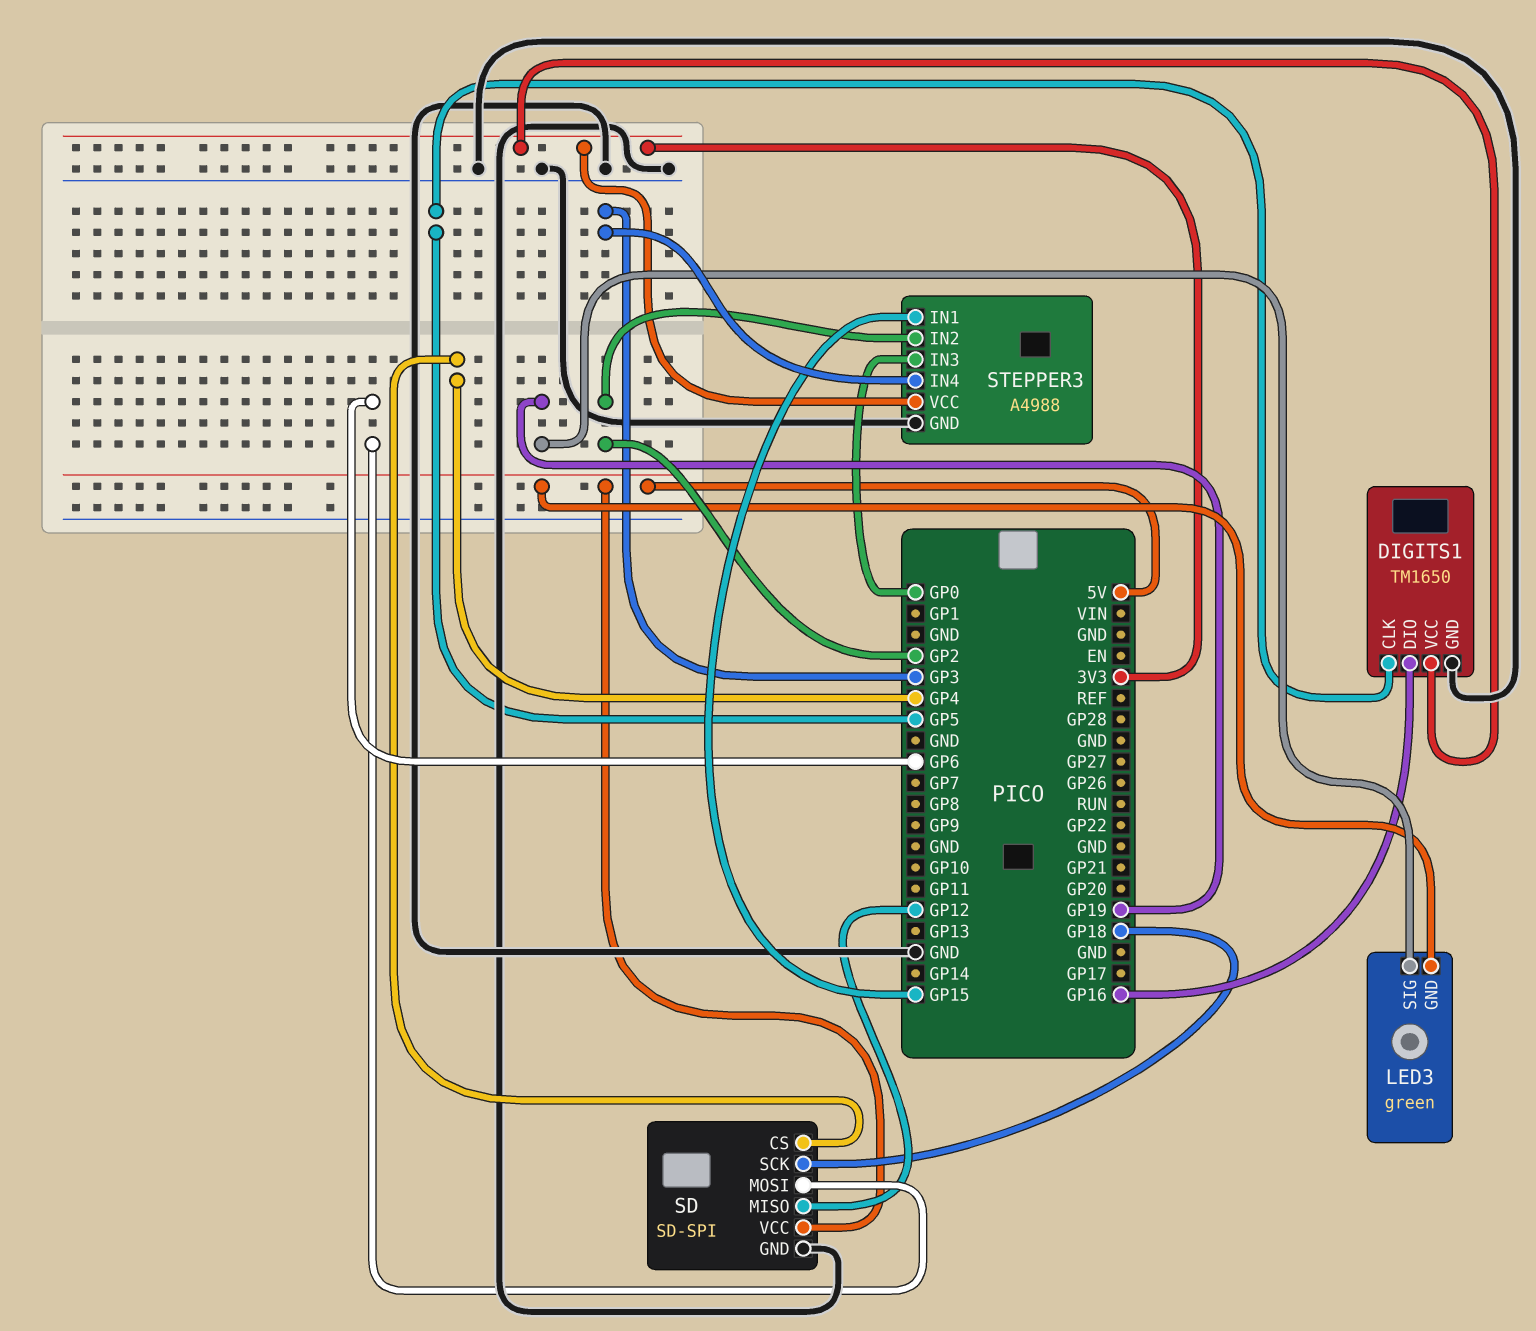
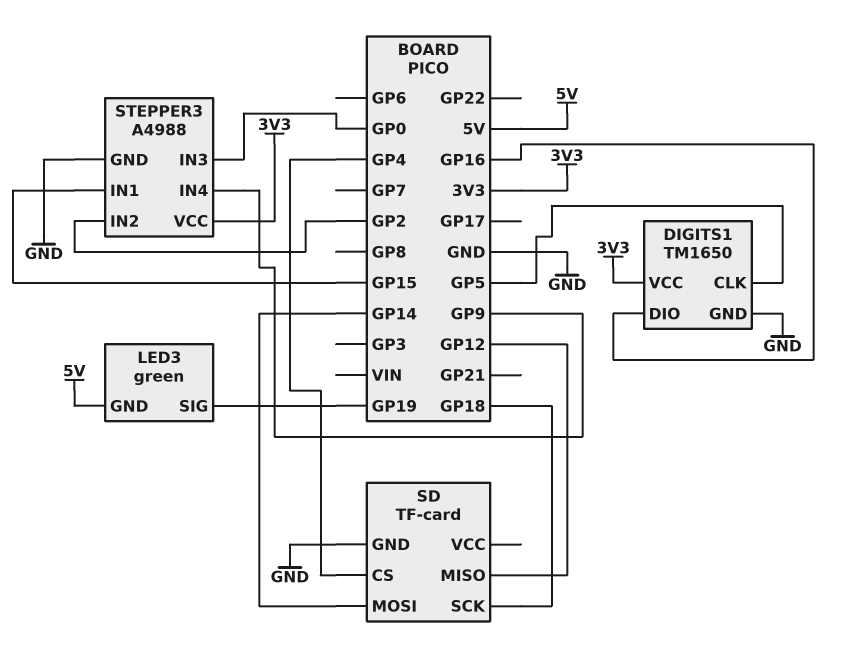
SD: SD-SPI -> TF-card
SD pin MOSI: GP6 -> GP14
SD pin VCC: 5V -> none
STEPPER3 pin IN4: GP3 -> GP9

